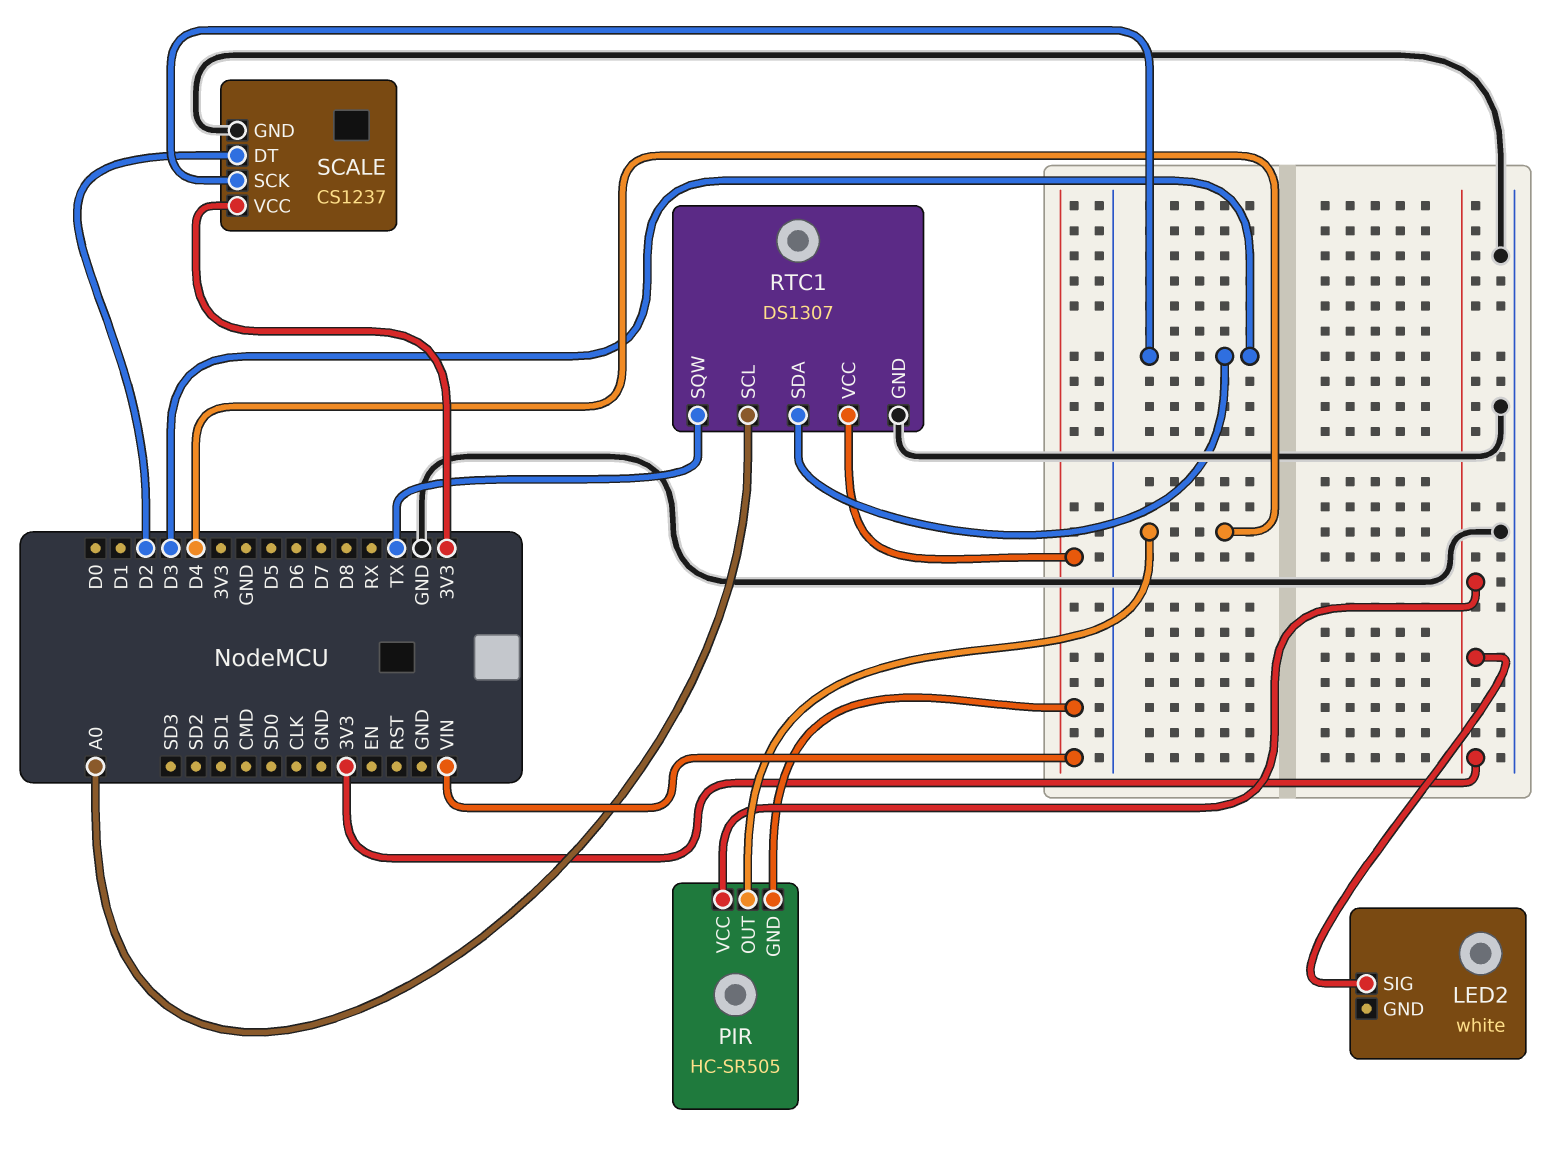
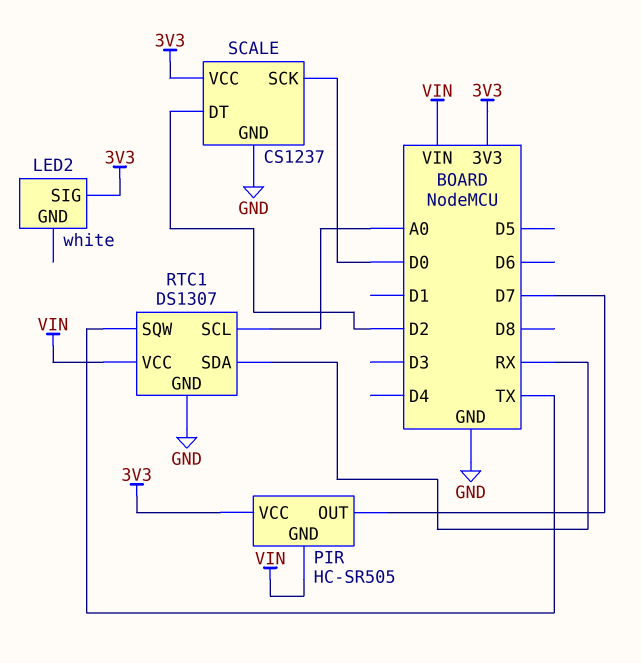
PIR pin OUT: D4 -> D7
RTC1 pin SDA: D3 -> RX
SCALE pin SCK: D3 -> D0

